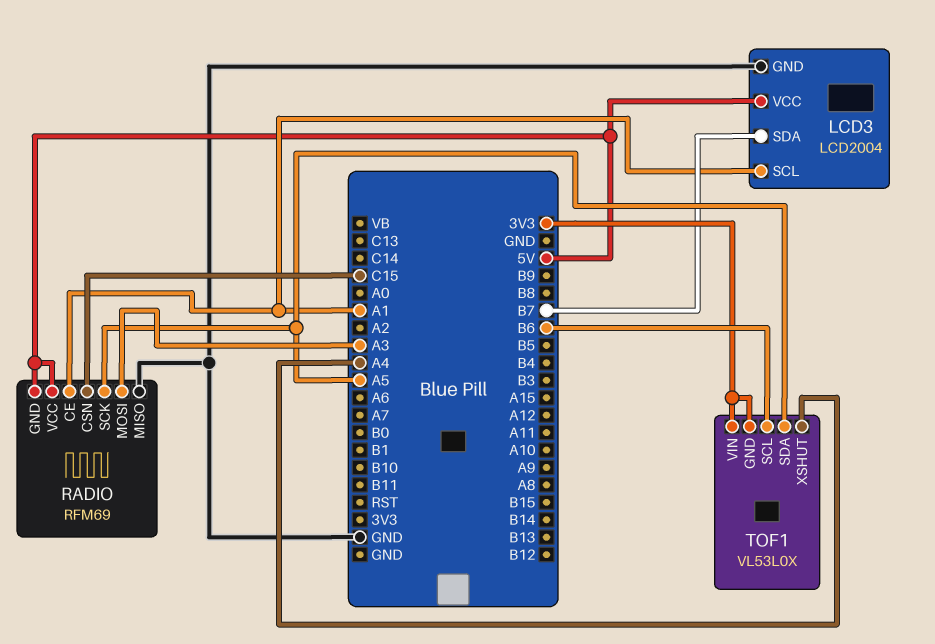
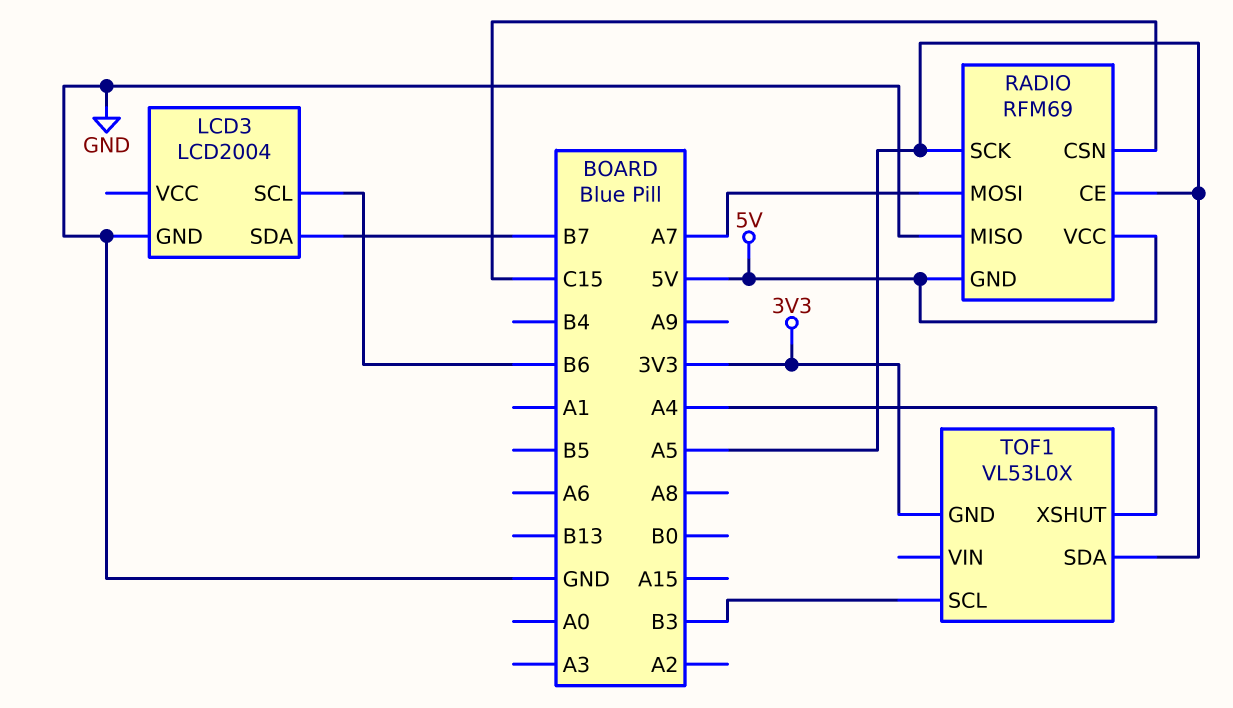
LCD3 pin SCL: A1 -> B6
LCD3 pin VCC: 5V -> none
RADIO pin CE: A1 -> A5
RADIO pin MOSI: A3 -> A7
TOF1 pin SCL: B6 -> B3
TOF1 pin VIN: 3V3 -> none

